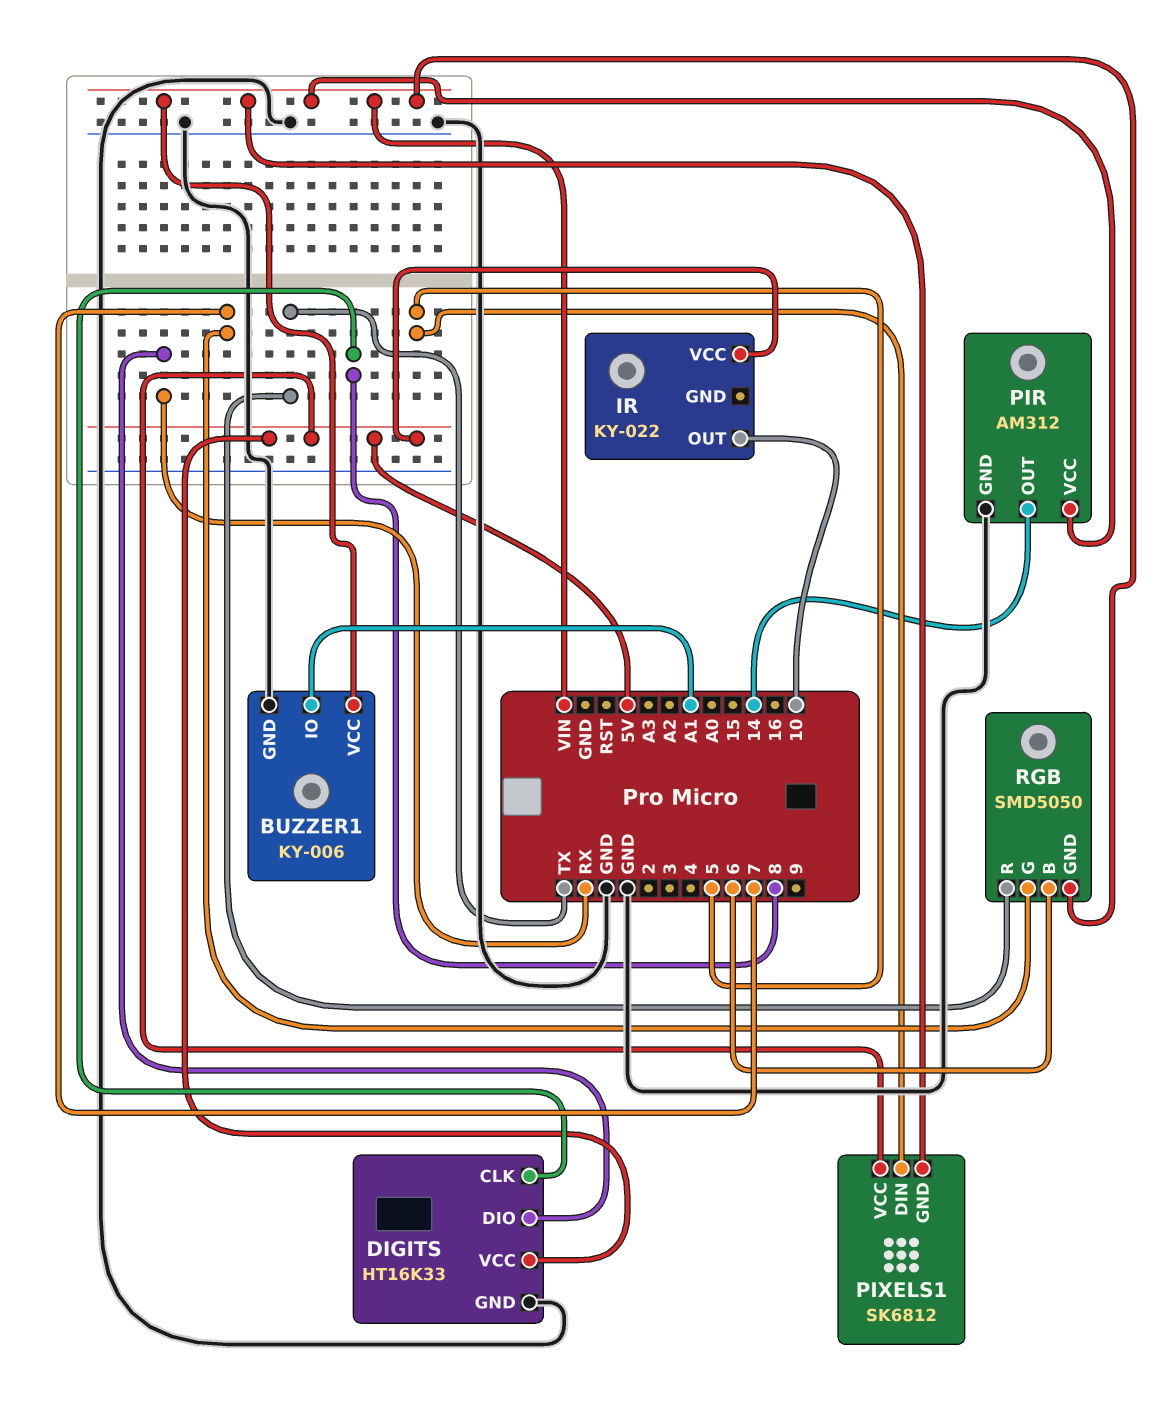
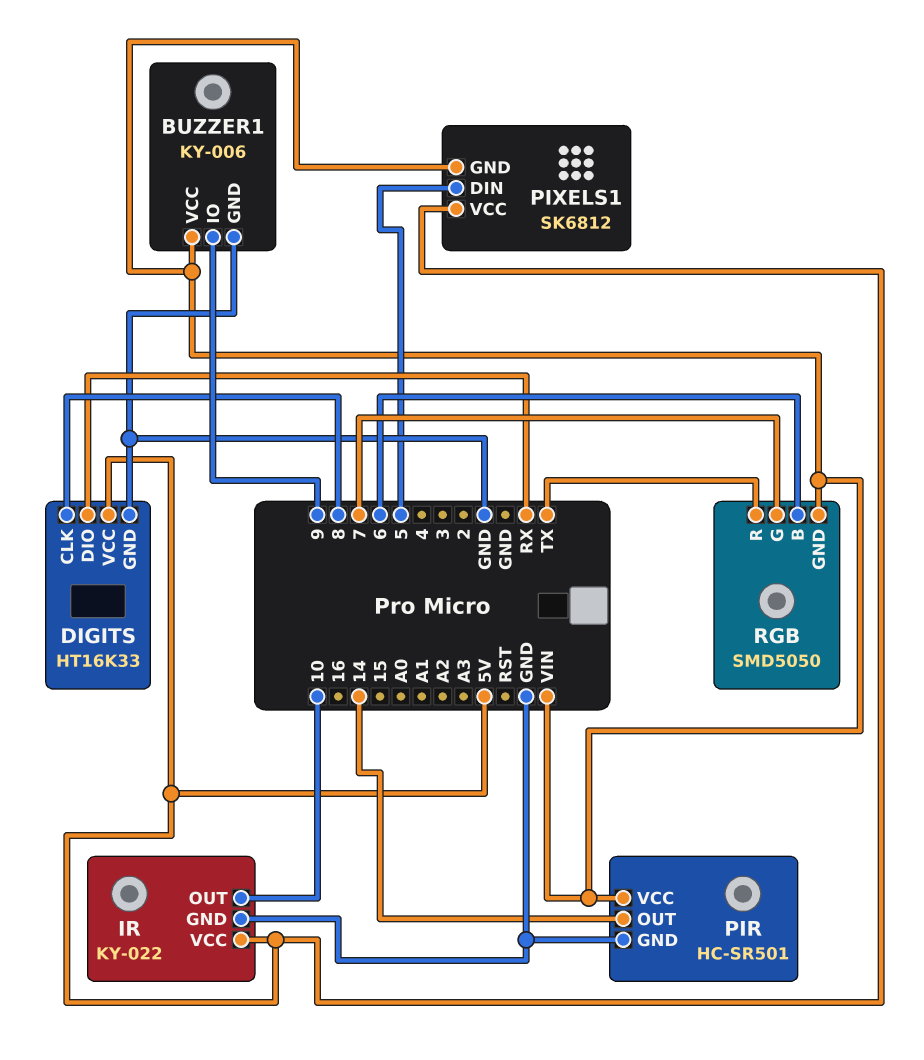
BUZZER1 pin IO: A1 -> 9
IR pin GND: none -> GND
PIR: AM312 -> HC-SR501

